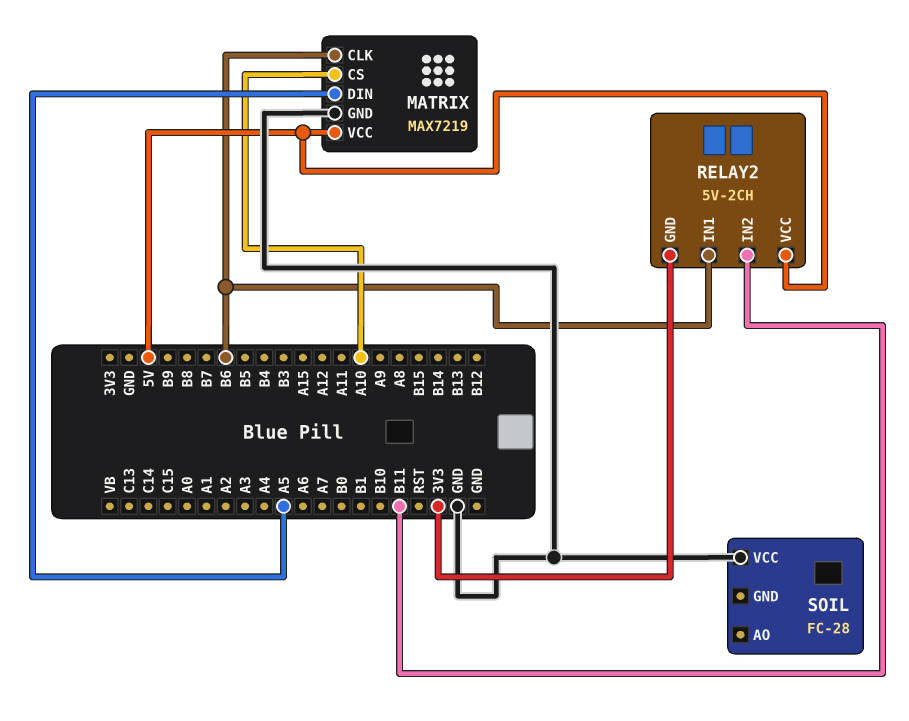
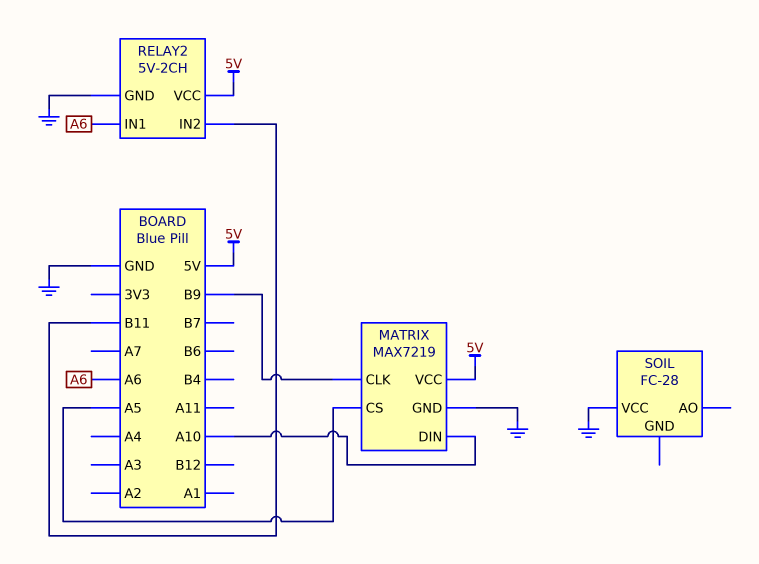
MATRIX pin CLK: B6 -> B9
MATRIX pin CS: A10 -> A5
MATRIX pin DIN: A5 -> A10
RELAY2 pin GND: 3V3 -> GND
RELAY2 pin IN1: B6 -> A6

